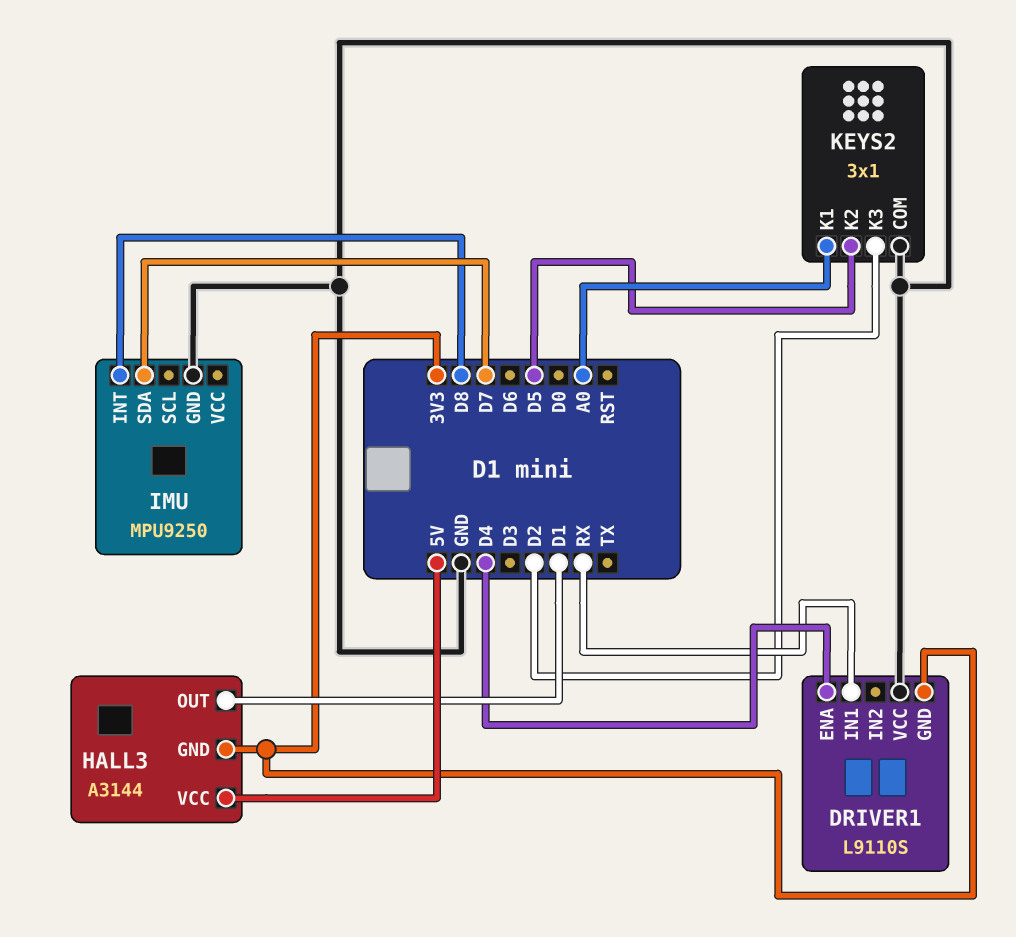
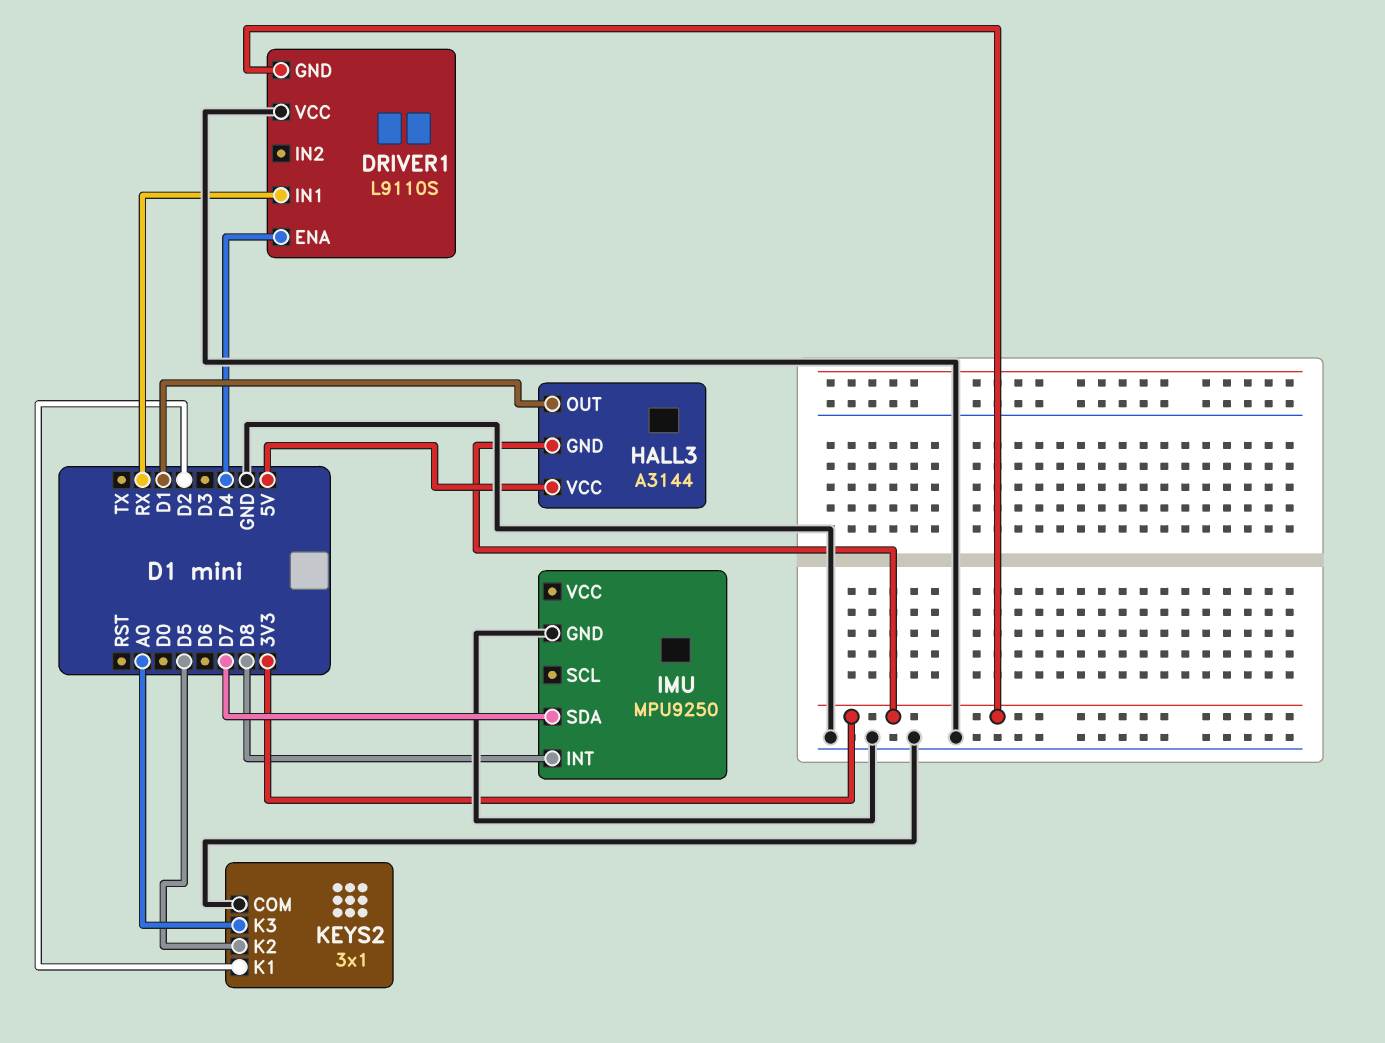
KEYS2 pin K1: A0 -> D2
KEYS2 pin K3: D2 -> A0

